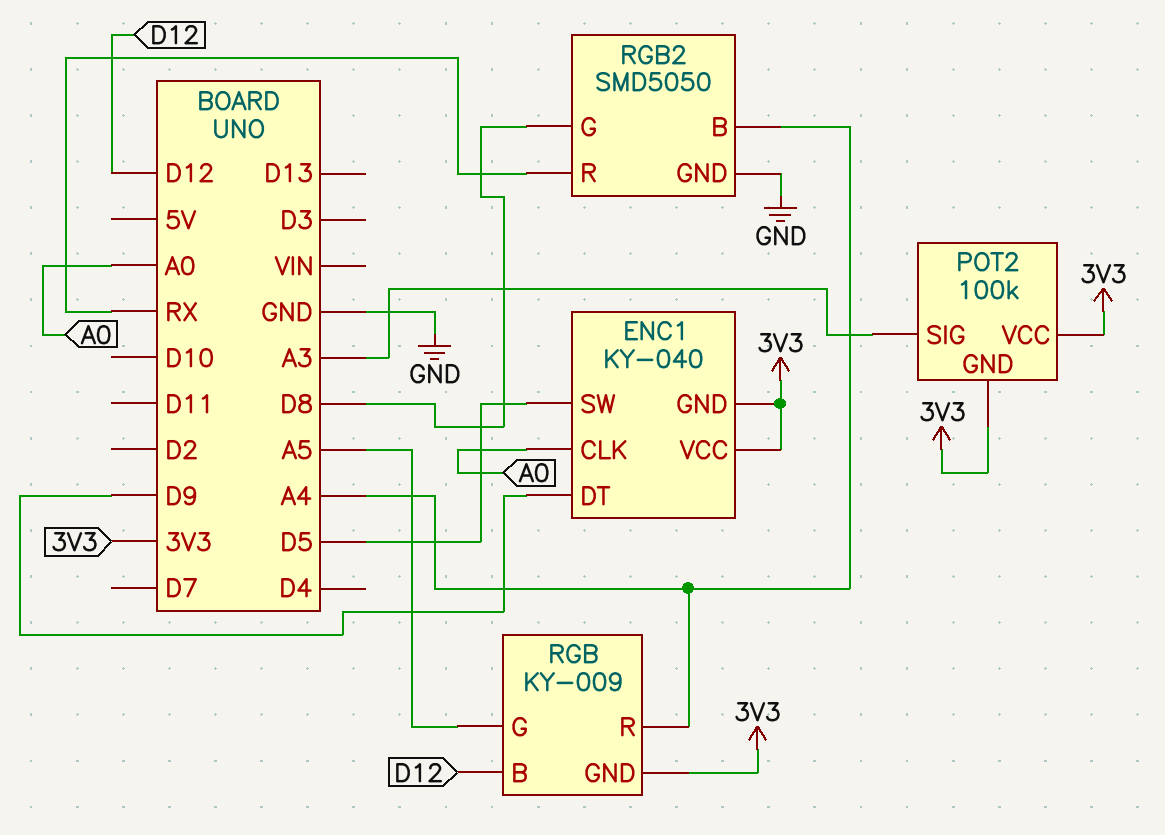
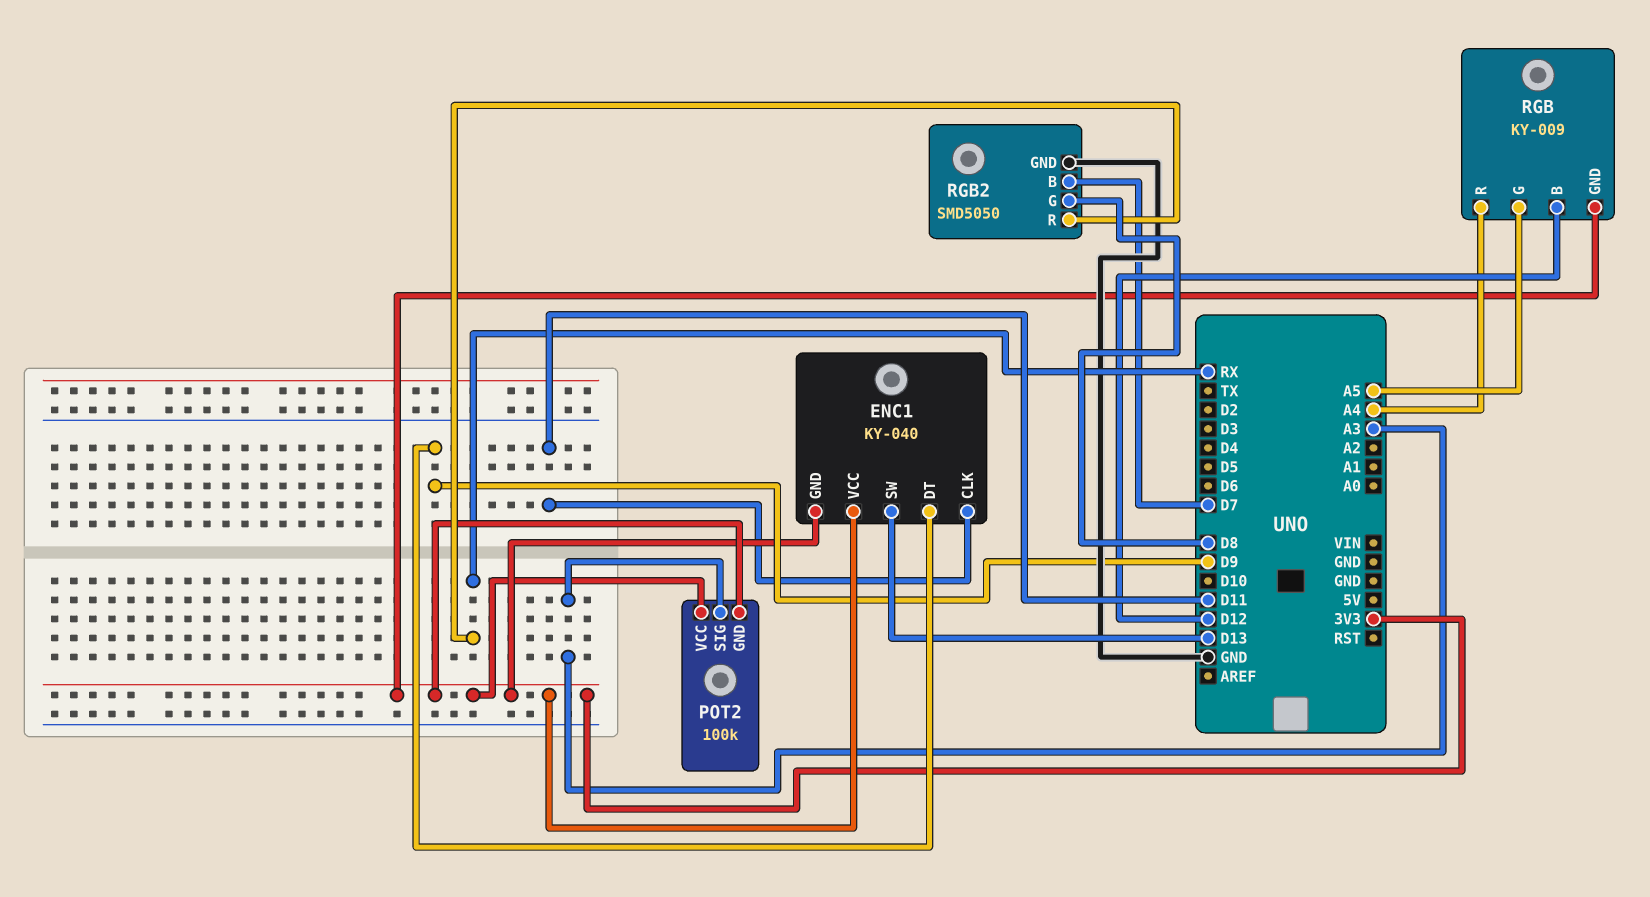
ENC1 pin CLK: A0 -> D11
ENC1 pin SW: D5 -> D13
RGB2 pin B: A4 -> D7

